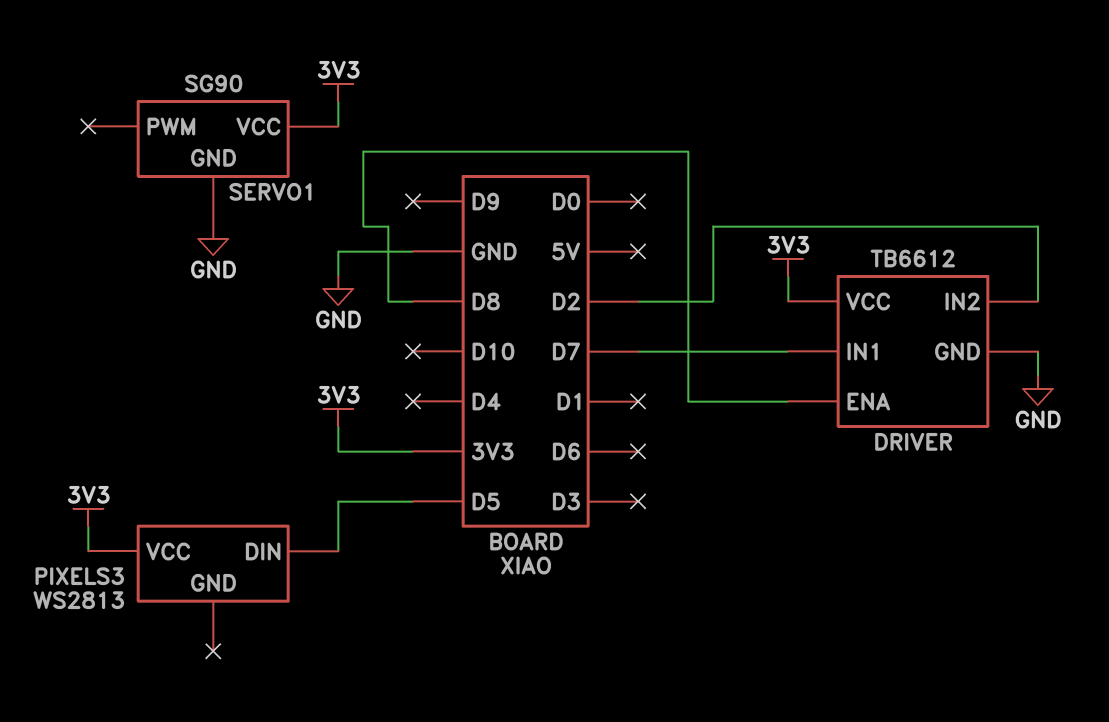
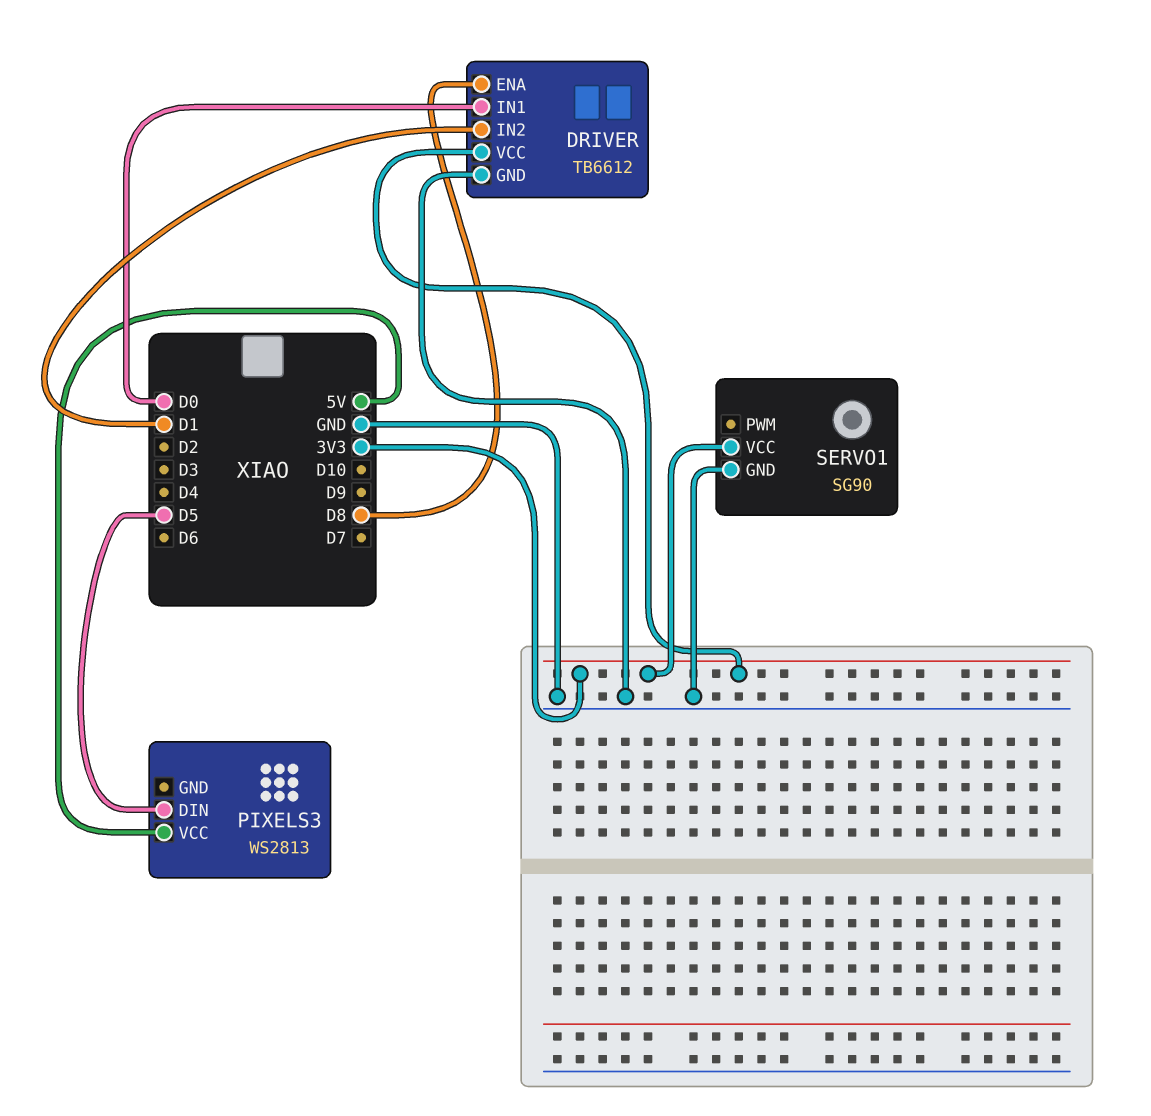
DRIVER pin IN1: D7 -> D0
DRIVER pin IN2: D2 -> D1
PIXELS3 pin VCC: 3V3 -> 5V

